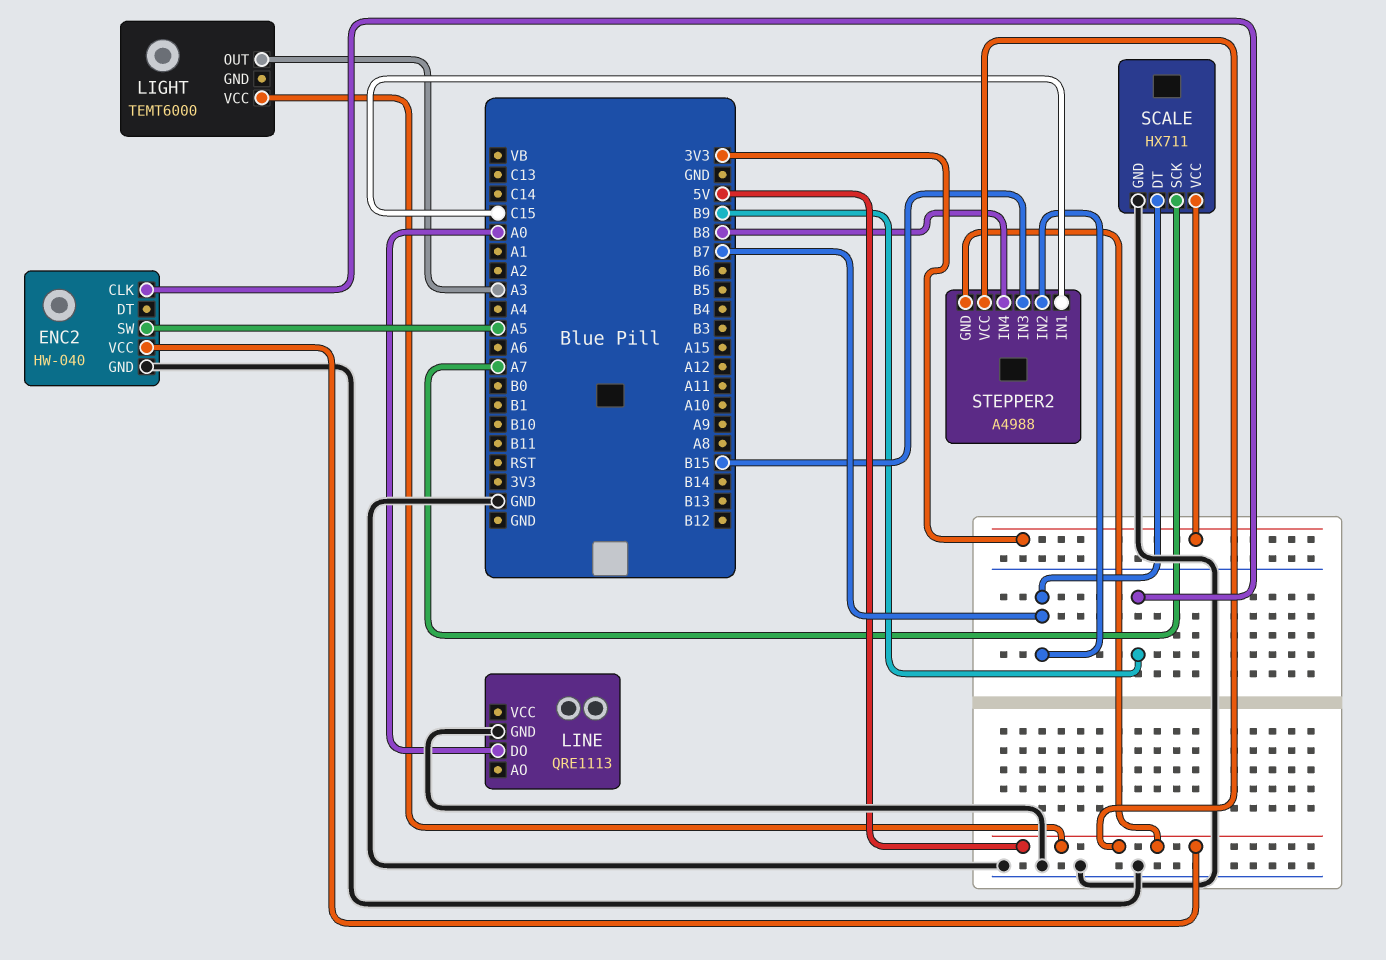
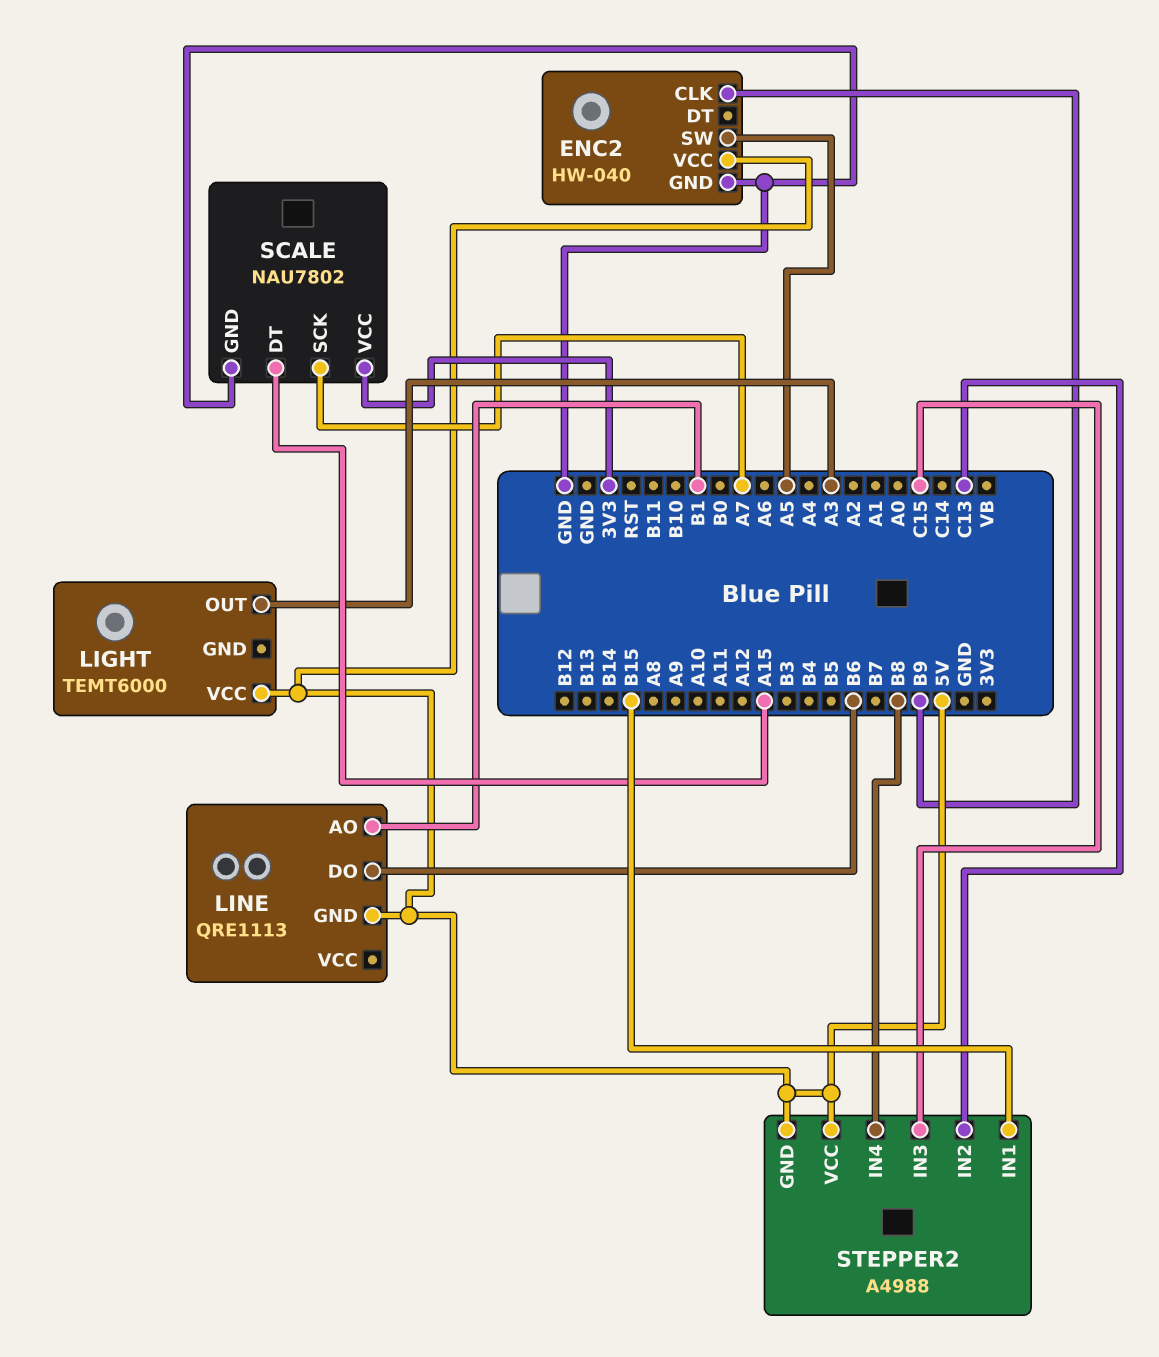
LINE pin AO: none -> B1
LINE pin DO: A0 -> B6
LINE pin GND: GND -> 5V
SCALE: HX711 -> NAU7802
SCALE pin DT: B7 -> A15
STEPPER2 pin IN1: C15 -> B15
STEPPER2 pin IN2: B7 -> C13
STEPPER2 pin IN3: B15 -> C15

